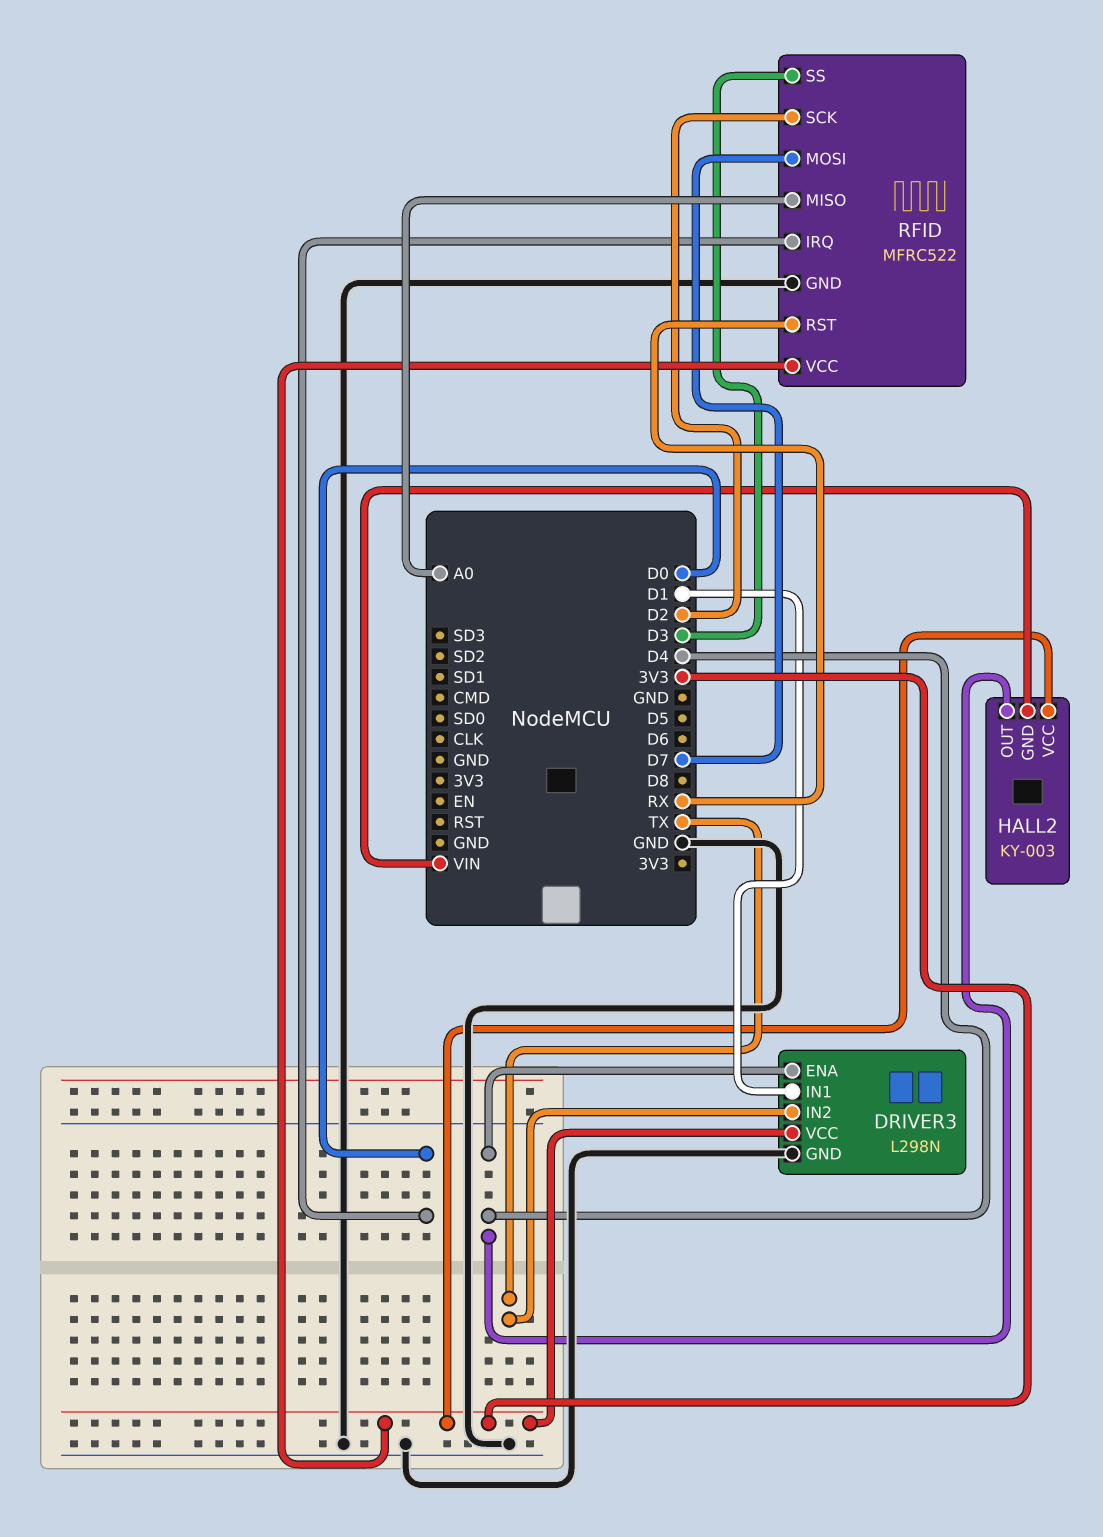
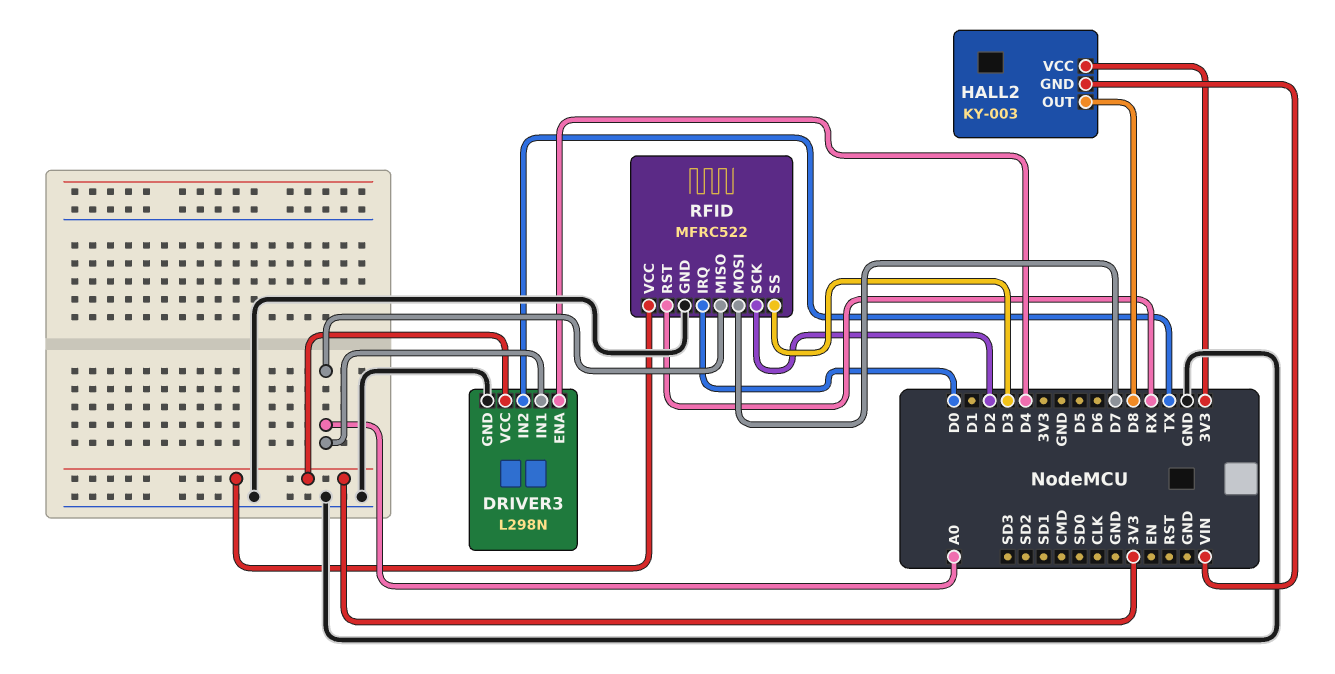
DRIVER3 pin IN1: D1 -> A0
HALL2 pin OUT: D4 -> D8

